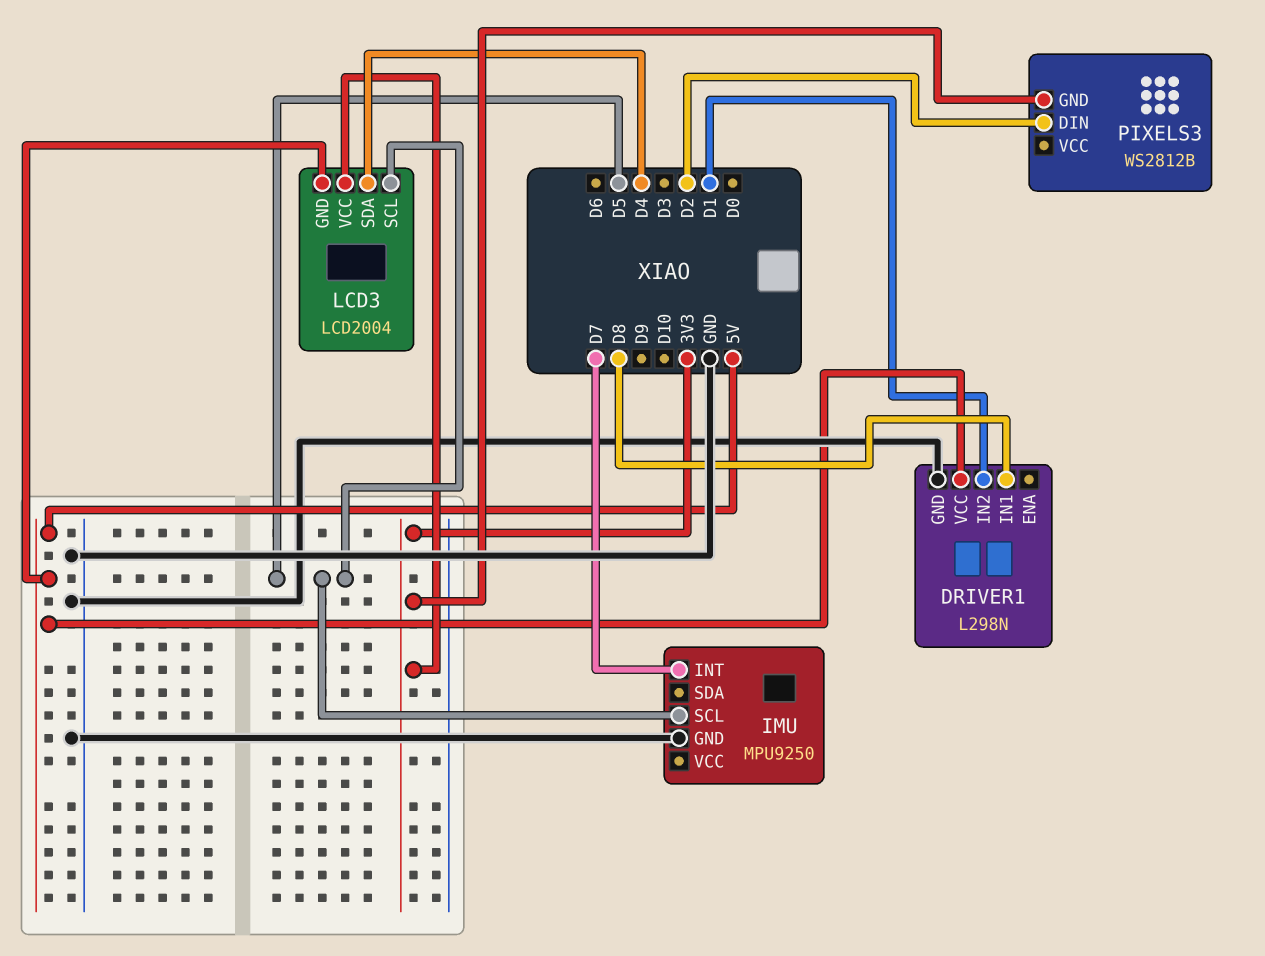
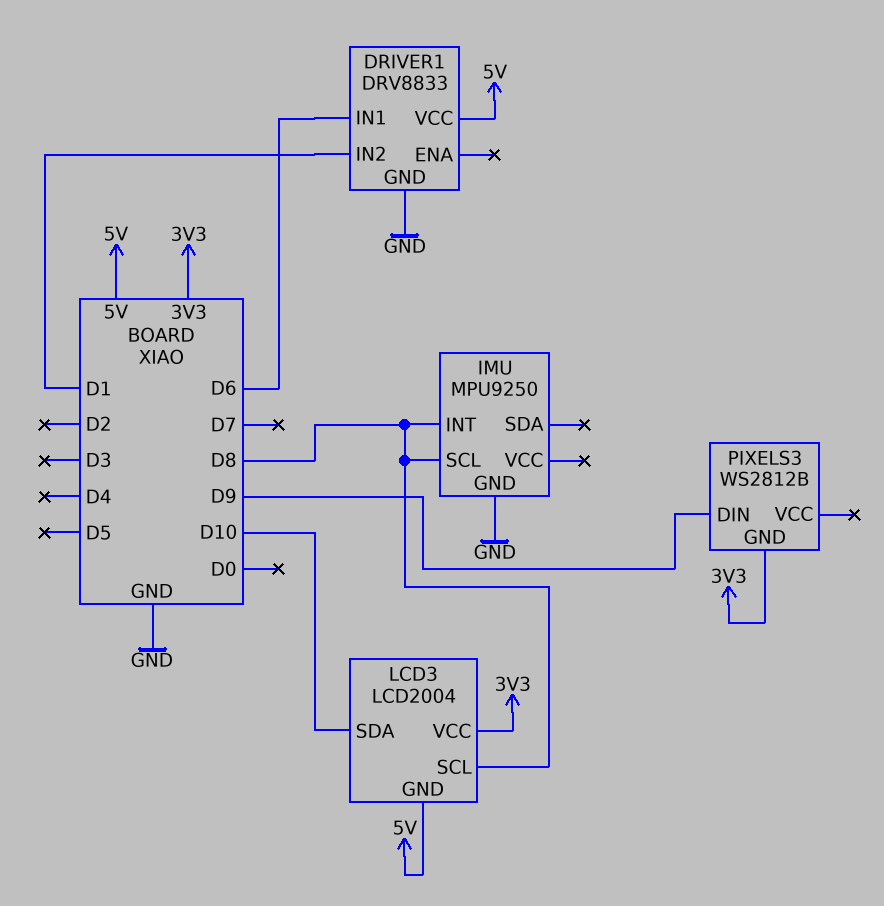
DRIVER1: L298N -> DRV8833
DRIVER1 pin IN1: D8 -> D6
IMU pin INT: D7 -> D8
IMU pin SCL: D5 -> D8
LCD3 pin SCL: D5 -> D8
LCD3 pin SDA: D4 -> D10
PIXELS3 pin DIN: D2 -> D9

